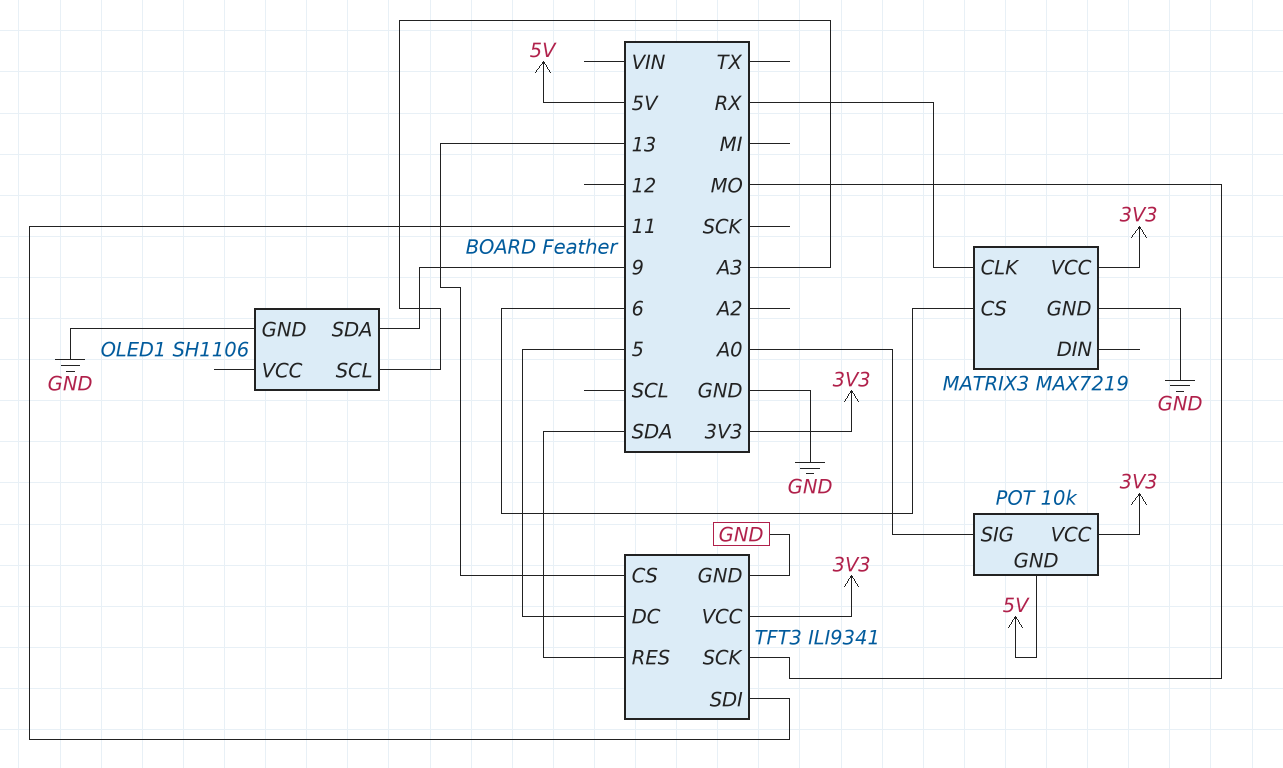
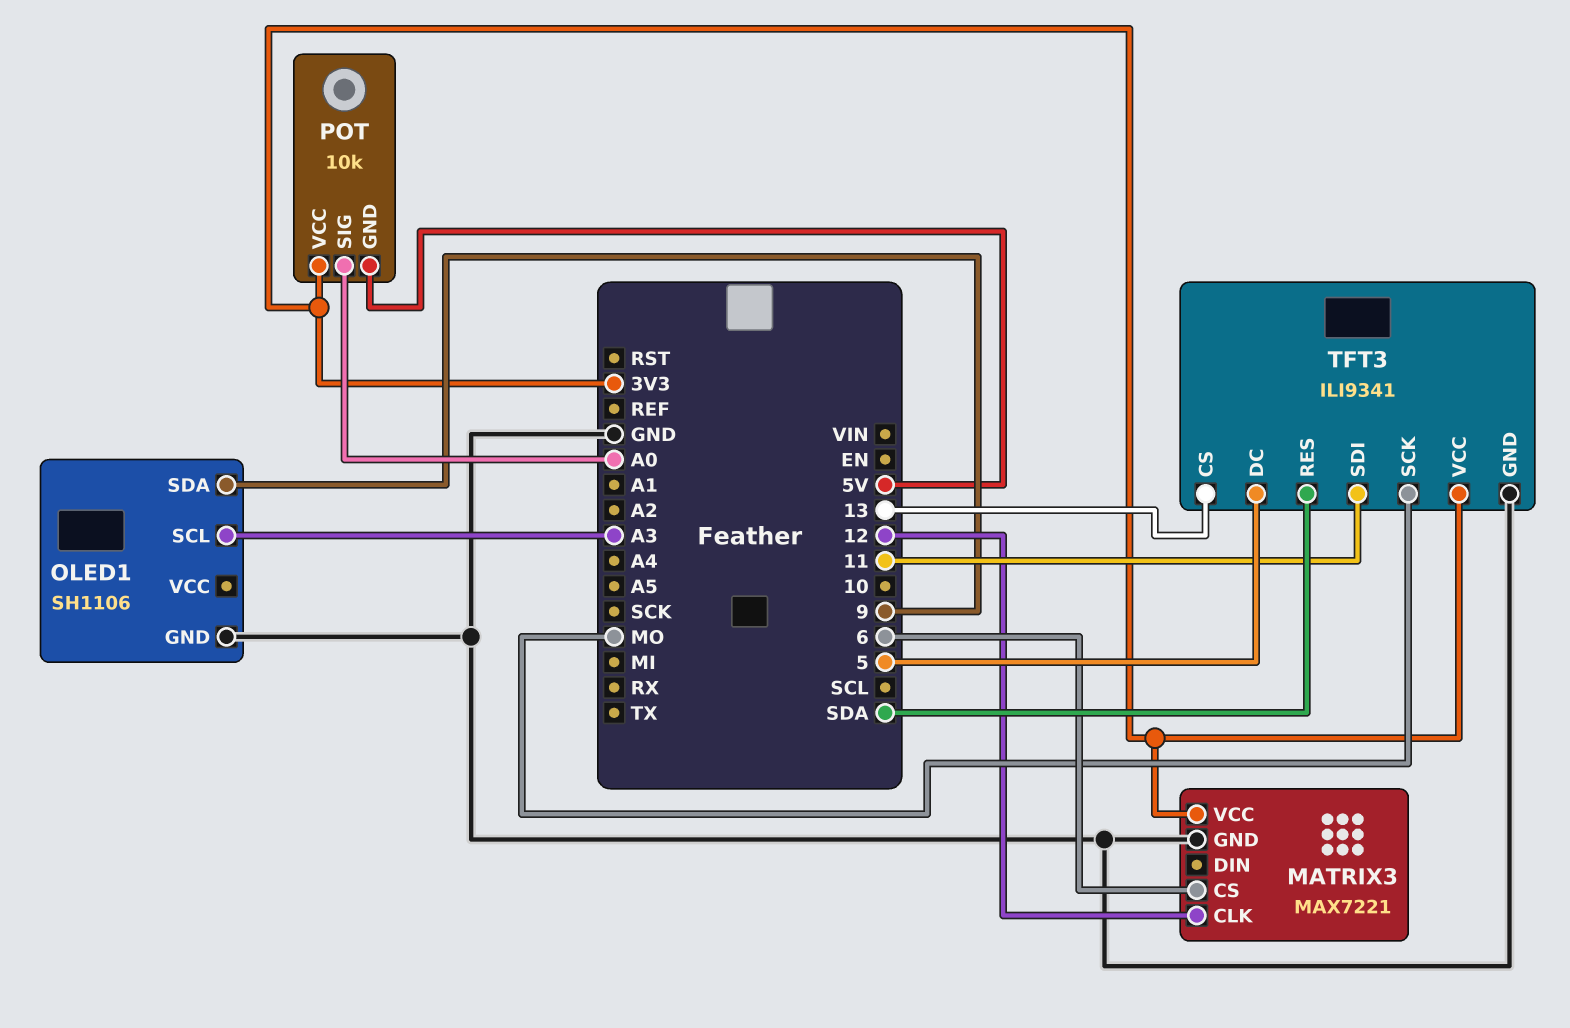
MATRIX3: MAX7219 -> MAX7221
MATRIX3 pin CLK: RX -> 12

